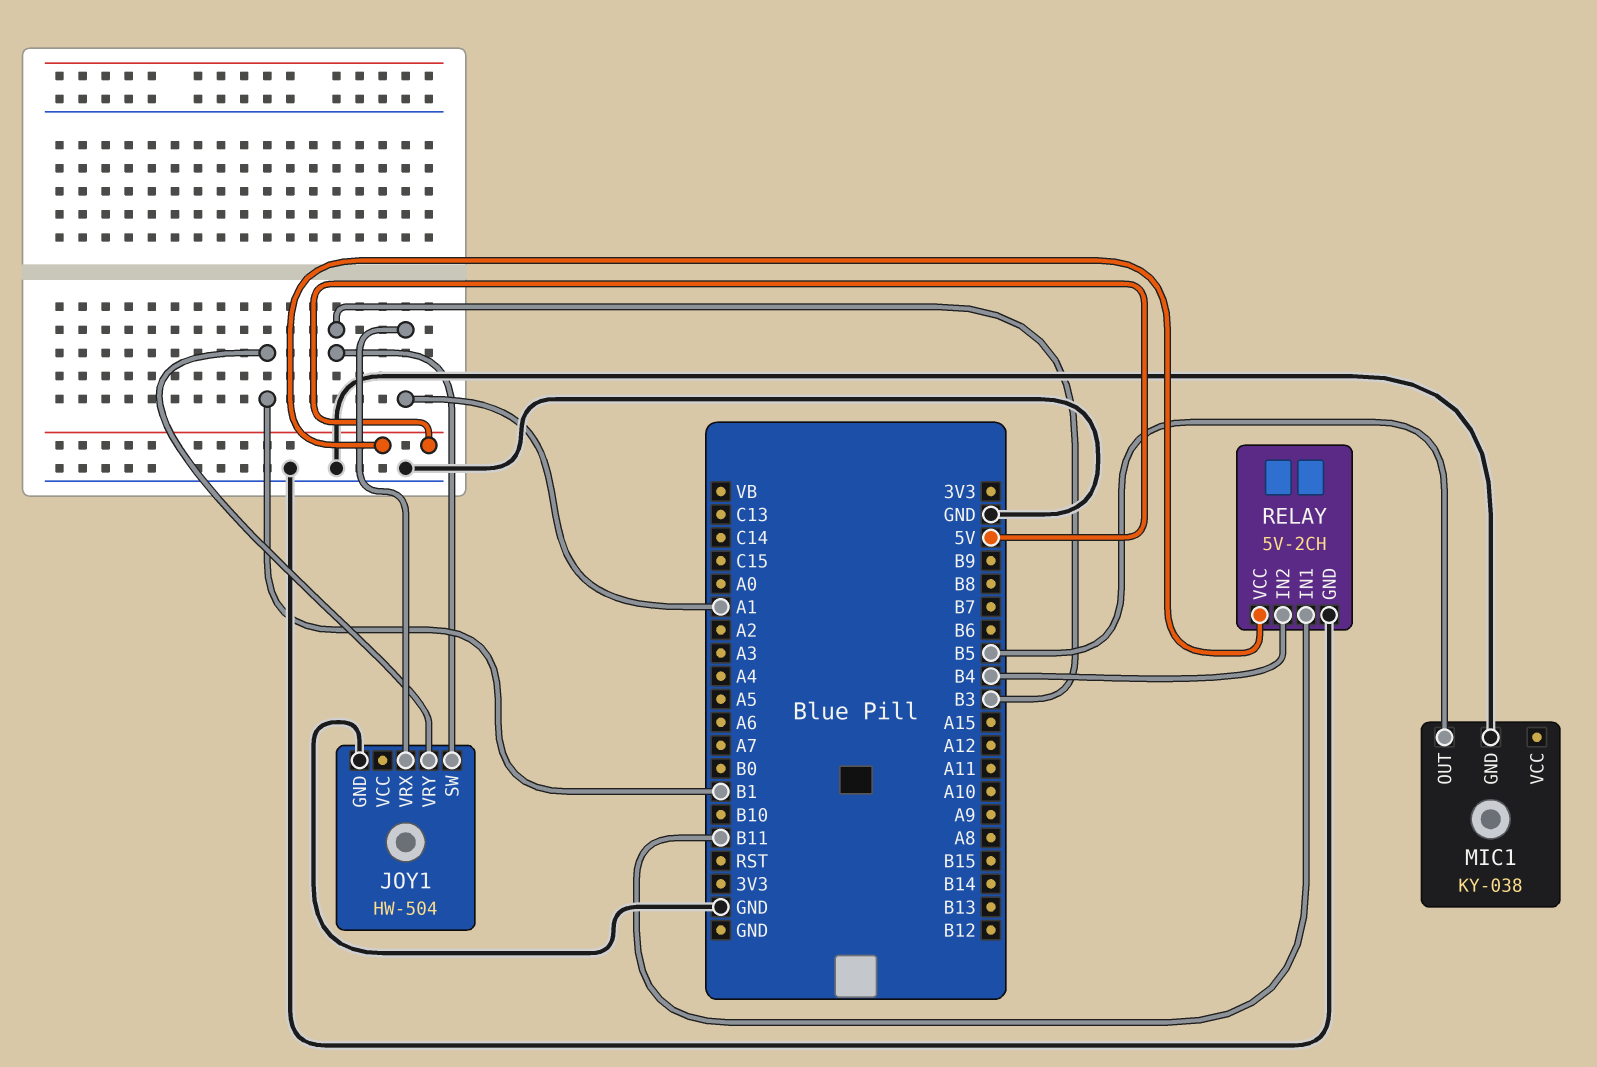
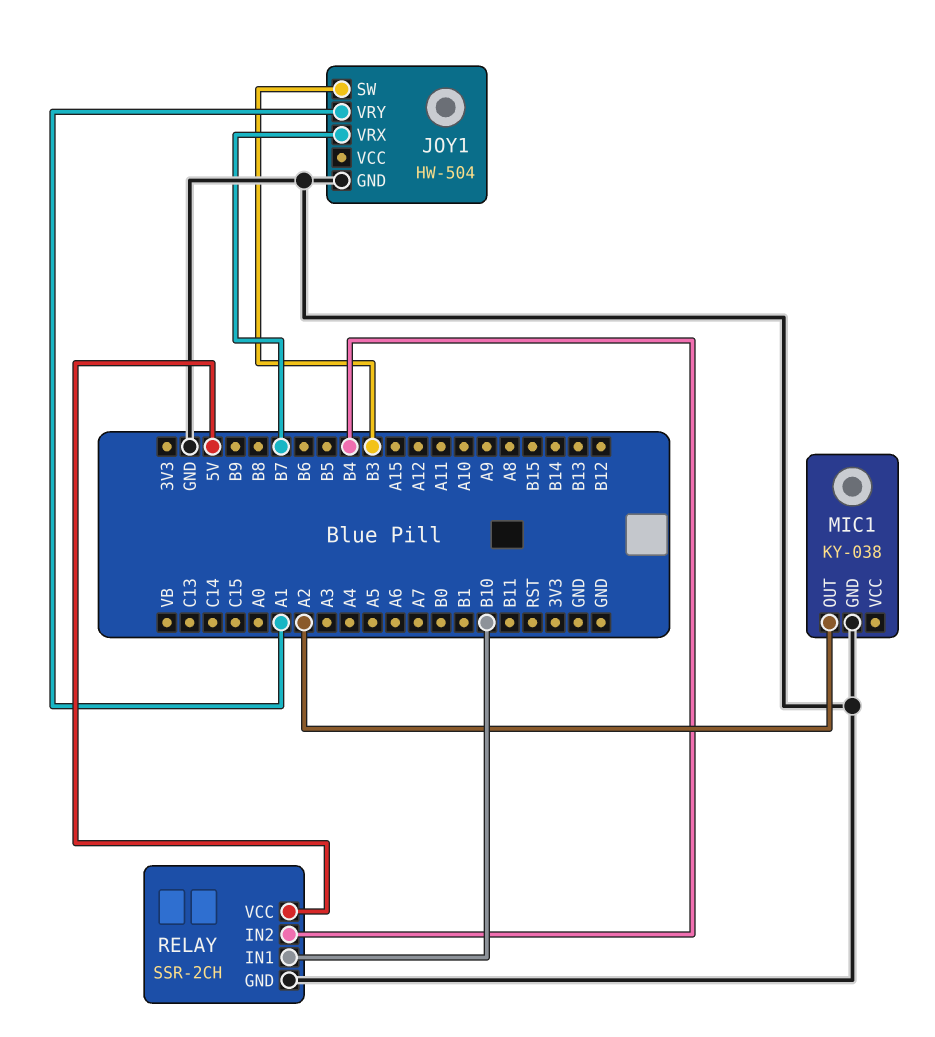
JOY1 pin VRX: A1 -> B7
JOY1 pin VRY: B1 -> A1
MIC1 pin OUT: B5 -> A2
RELAY: 5V-2CH -> SSR-2CH
RELAY pin IN1: B11 -> B10

